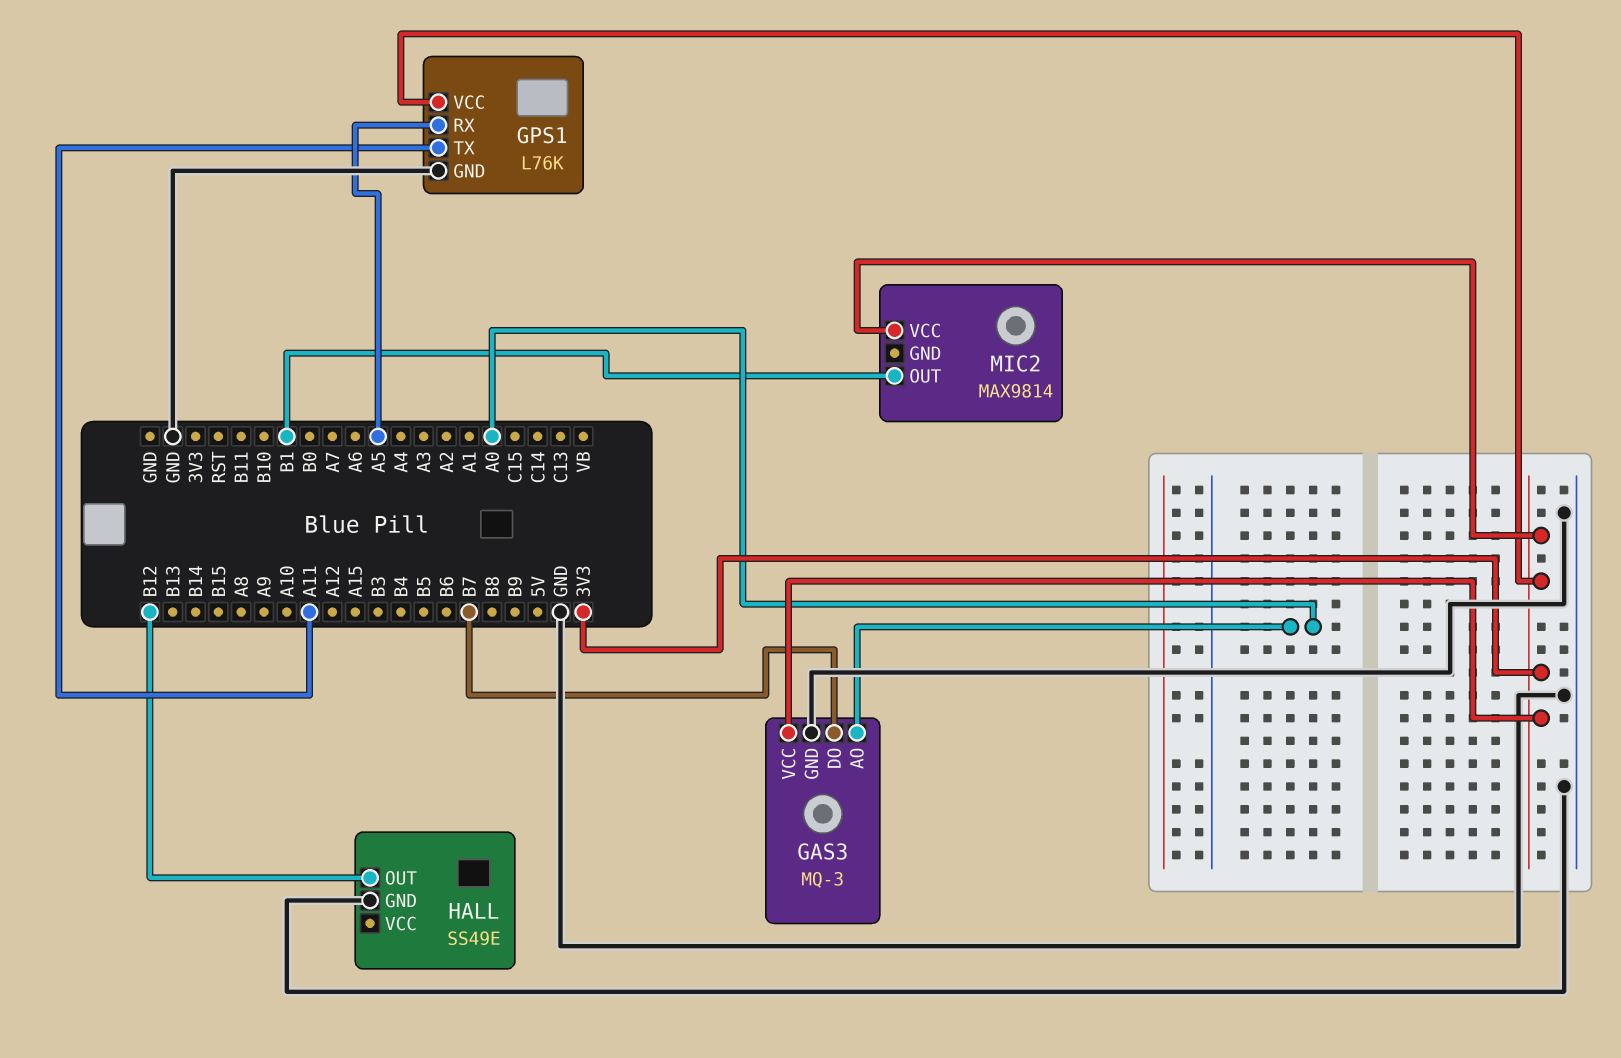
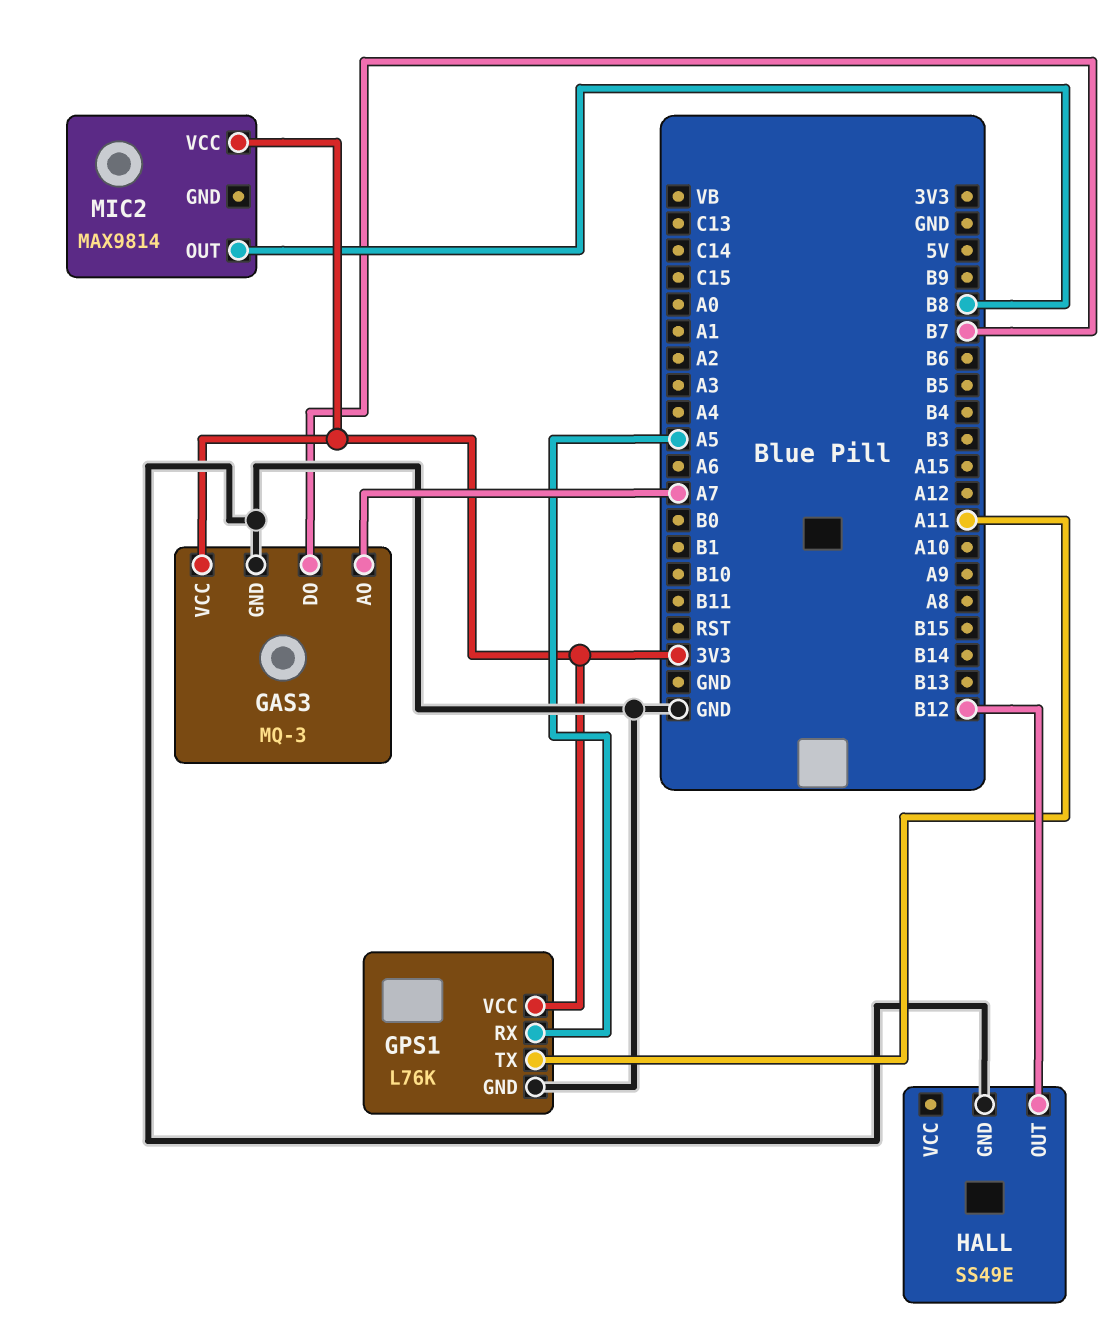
GAS3 pin AO: A0 -> A7
MIC2 pin OUT: B1 -> B8

